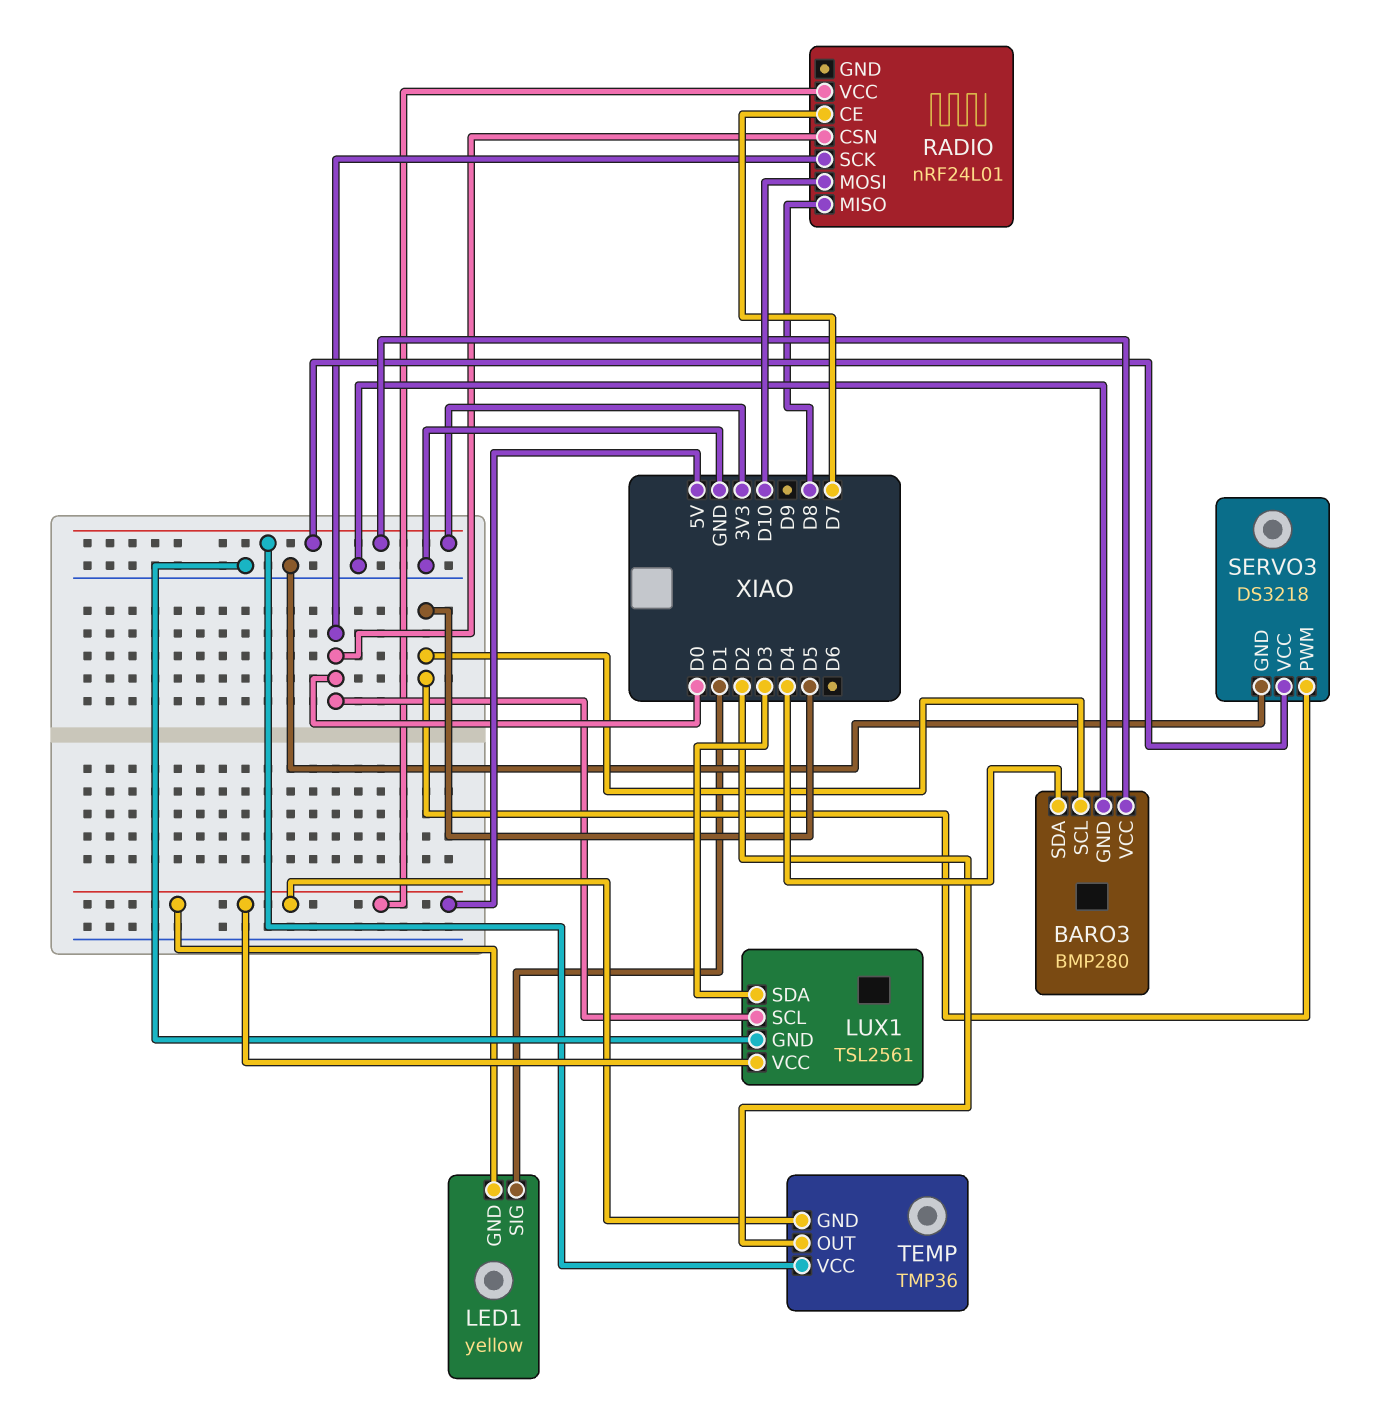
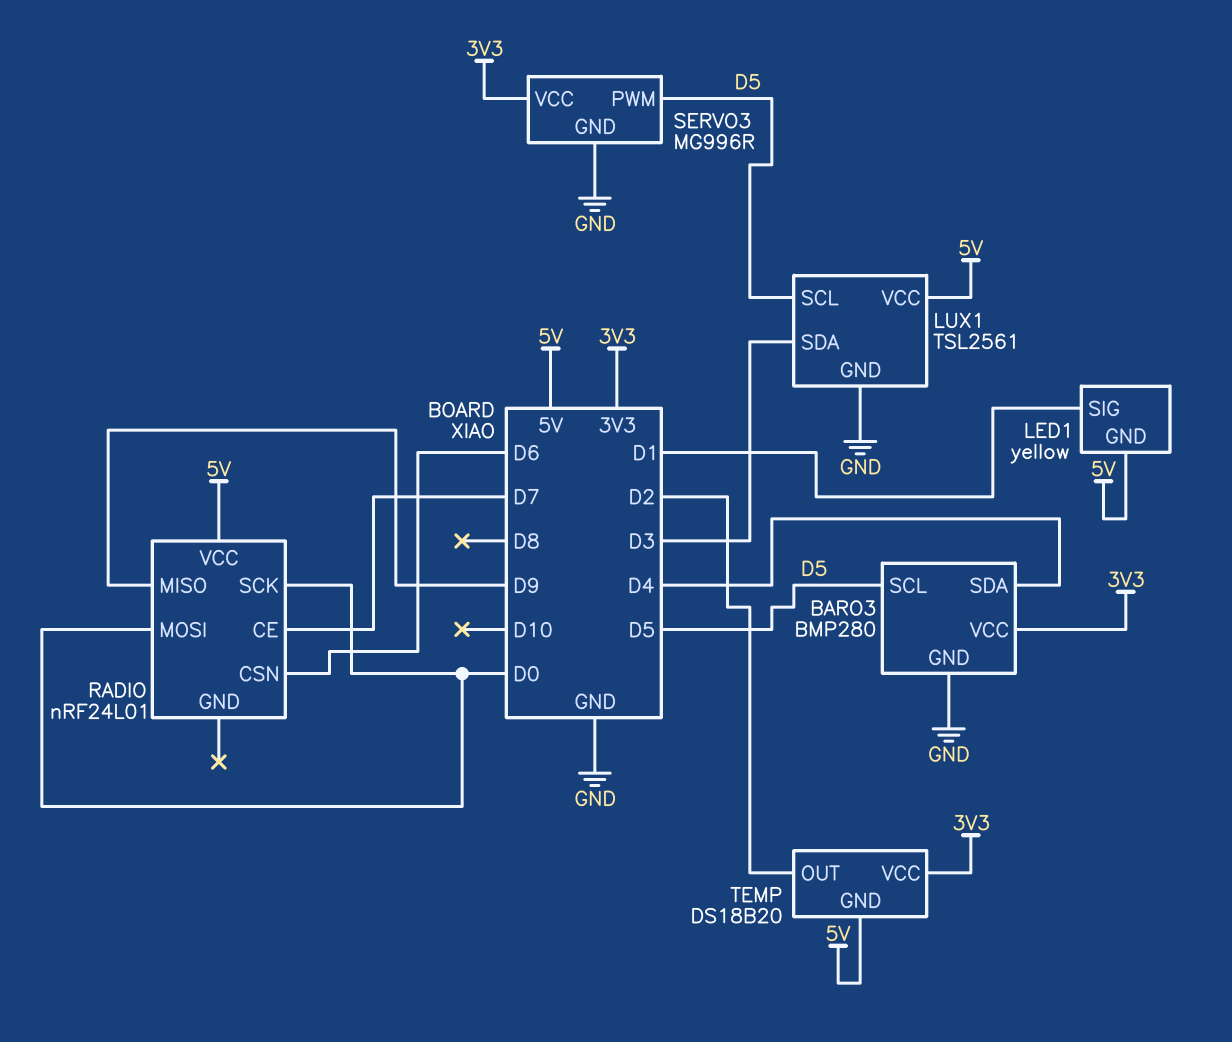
LUX1 pin SCL: D0 -> D5
RADIO pin CSN: D0 -> D6
RADIO pin MISO: D8 -> D9
RADIO pin MOSI: D10 -> D0
SERVO3: DS3218 -> MG996R
TEMP: TMP36 -> DS18B20

